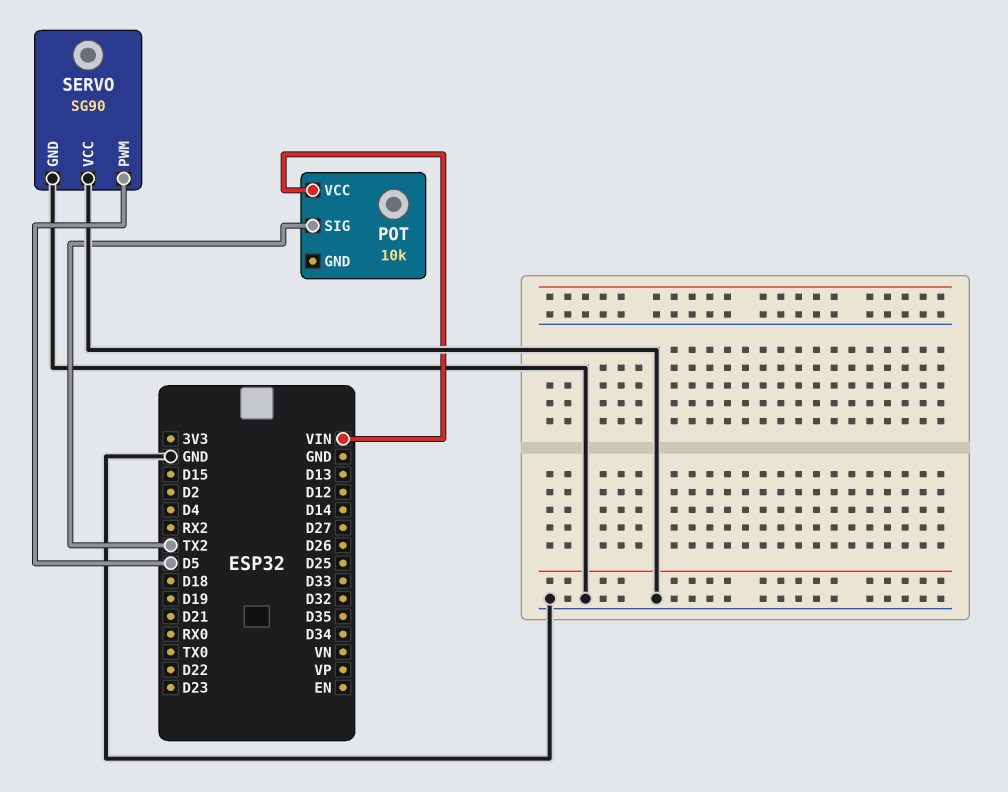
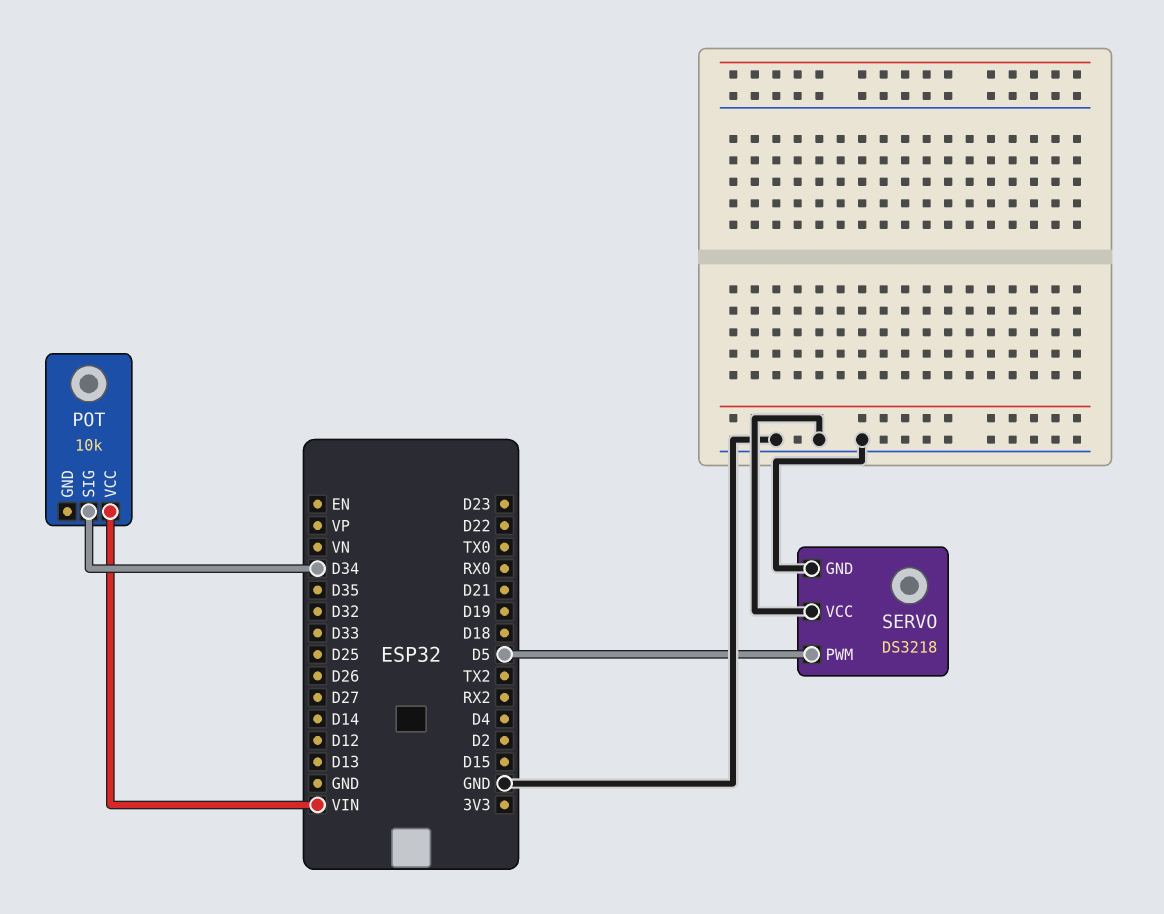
POT pin SIG: TX2 -> D34
SERVO: SG90 -> DS3218

